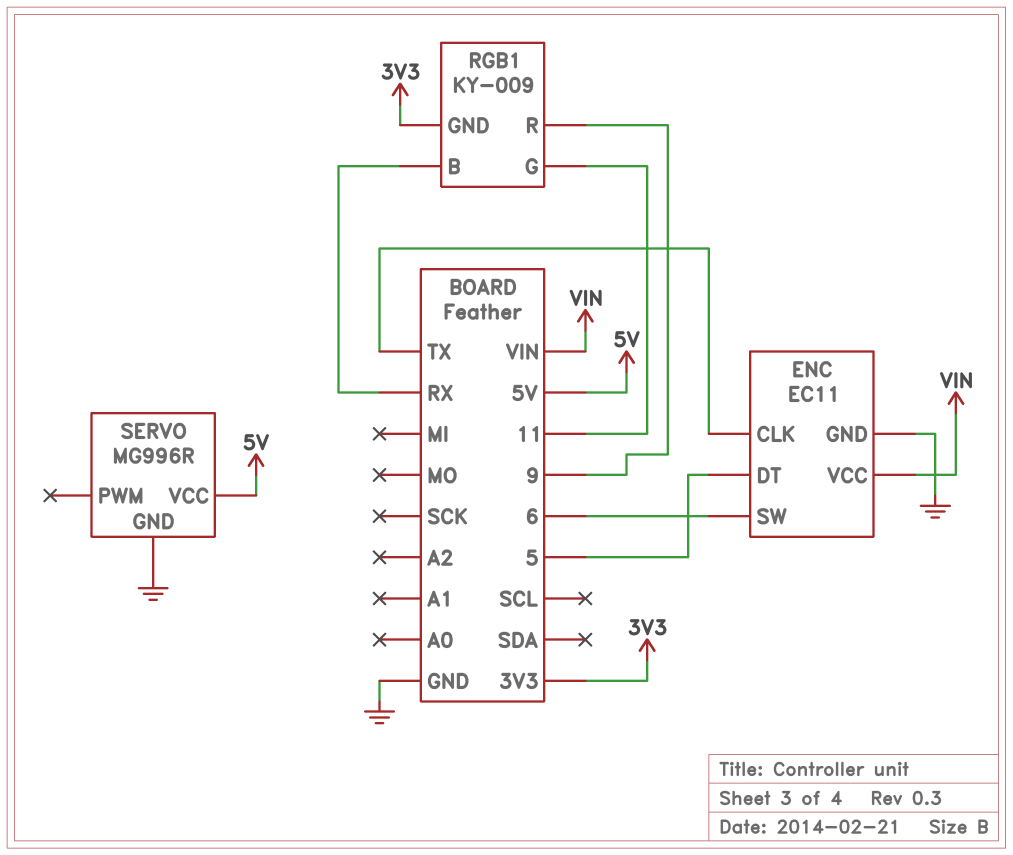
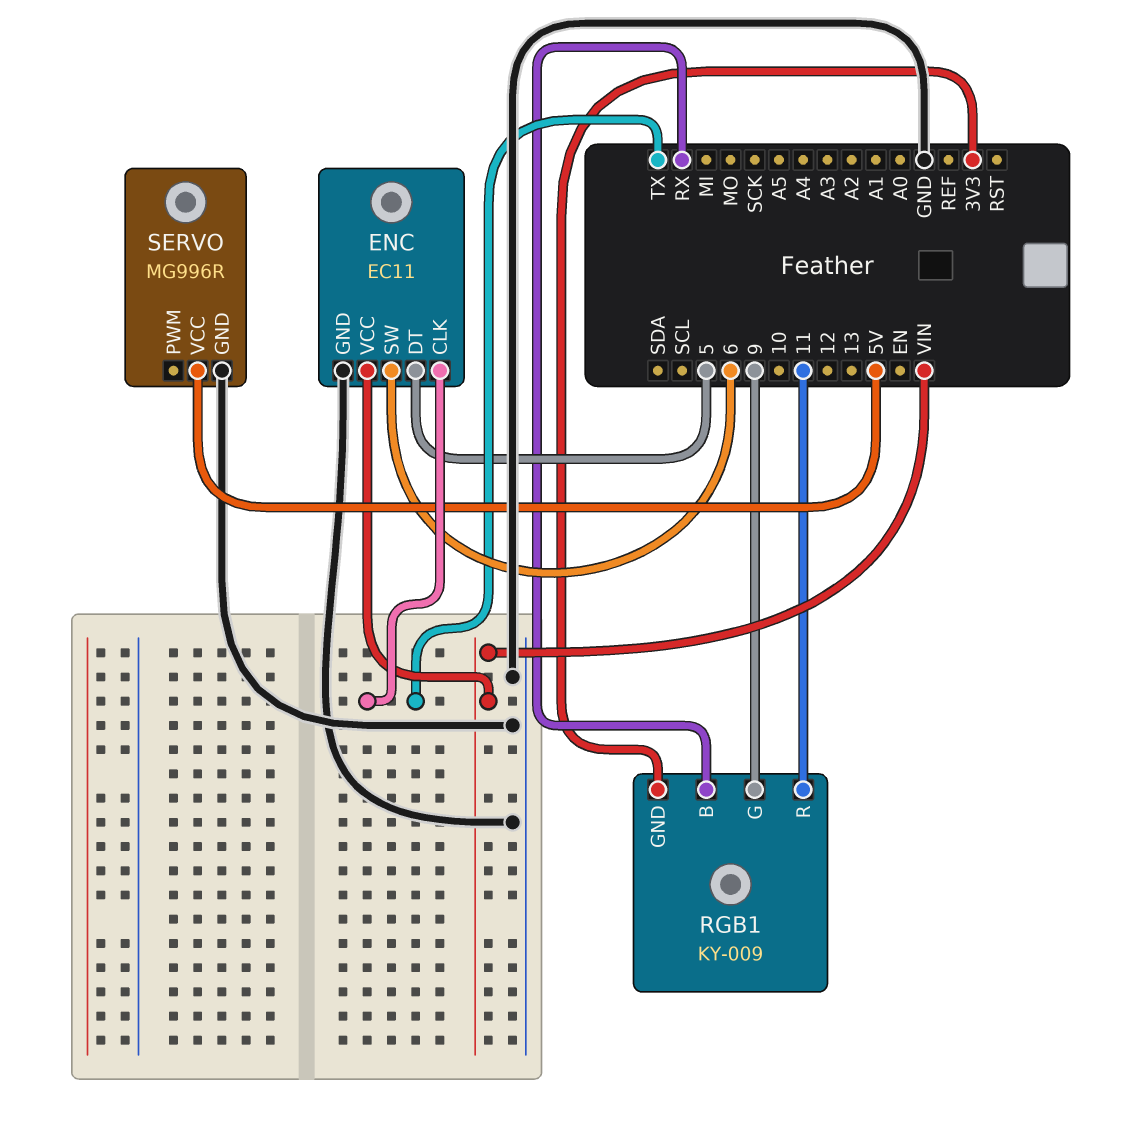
RGB1 pin G: 11 -> 9
RGB1 pin R: 9 -> 11

